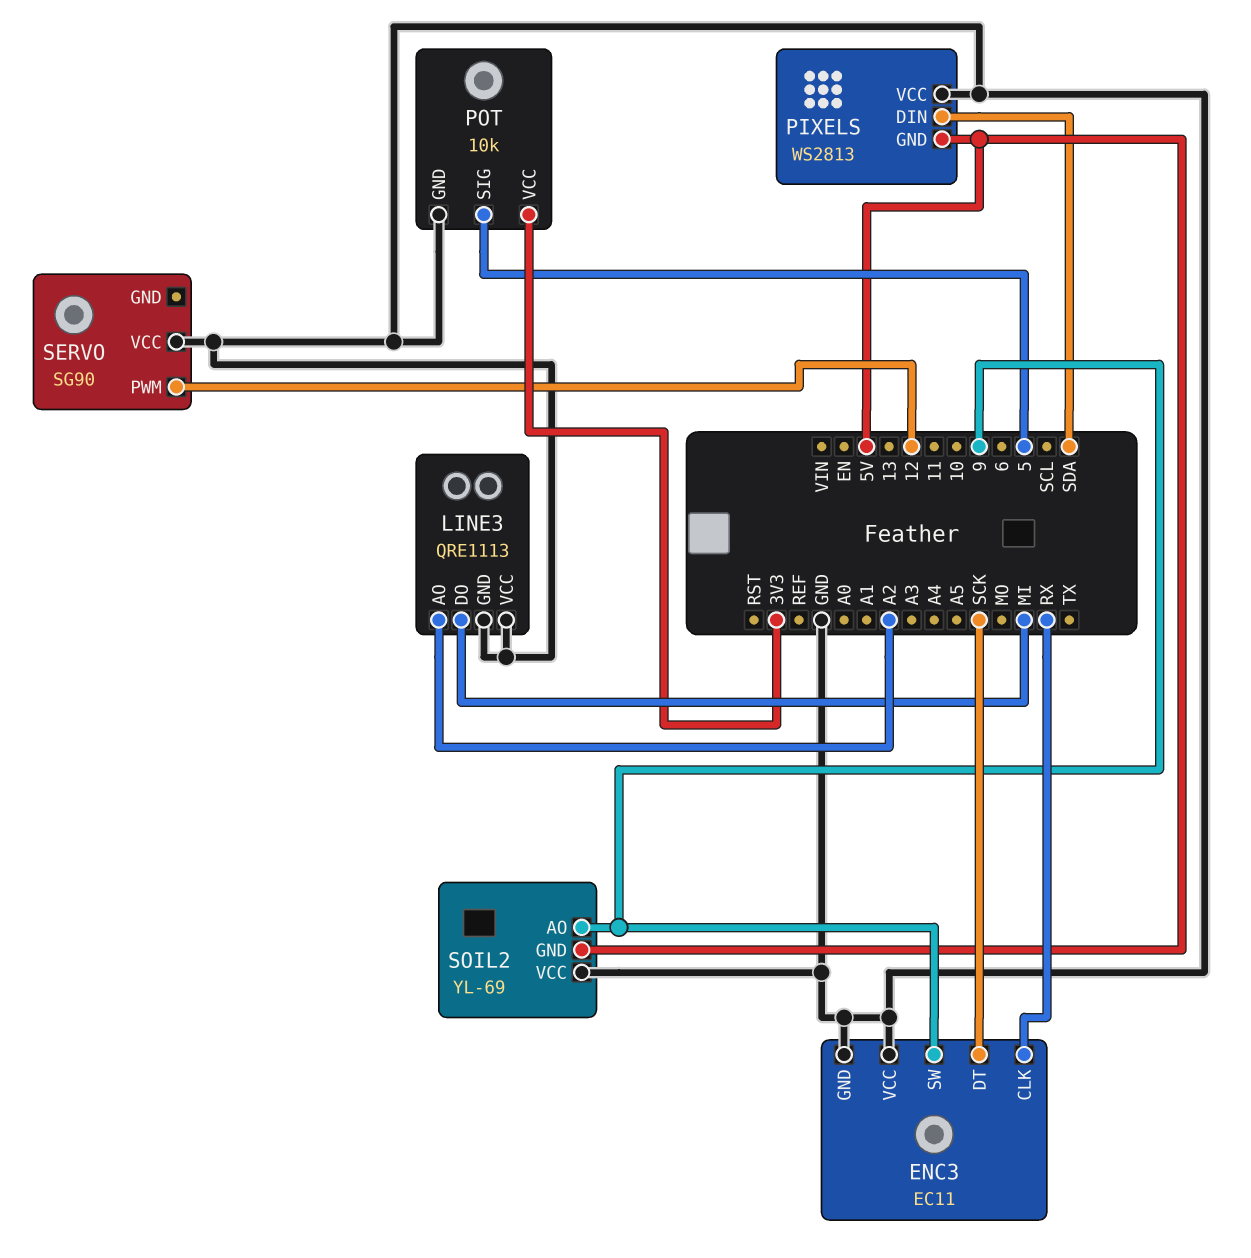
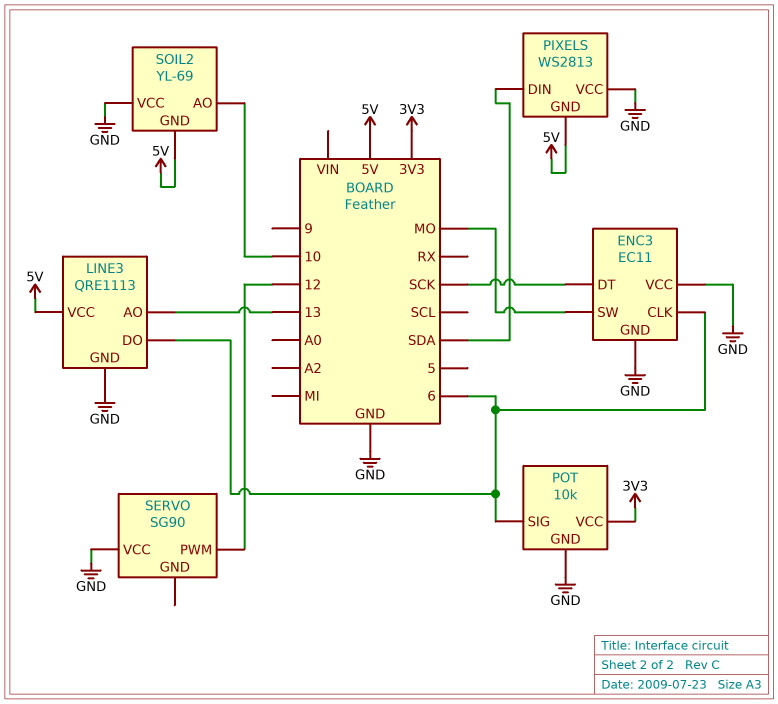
ENC3 pin CLK: RX -> 6
ENC3 pin SW: 9 -> MO
LINE3 pin AO: A2 -> 13
LINE3 pin DO: MI -> 6
LINE3 pin VCC: GND -> 5V
POT pin SIG: 5 -> 6
SOIL2 pin AO: 9 -> 10

